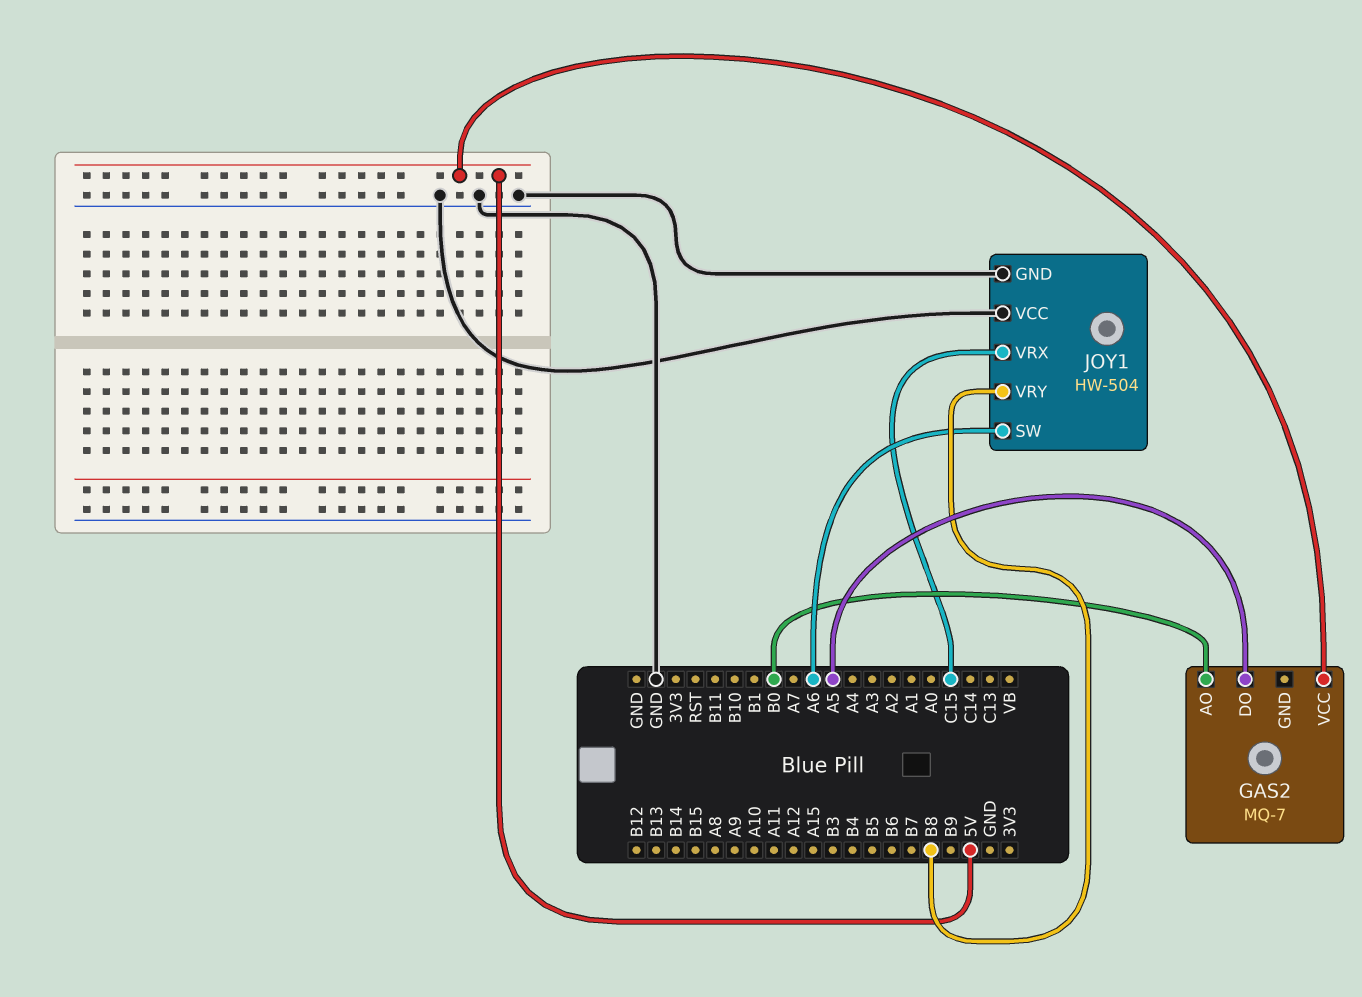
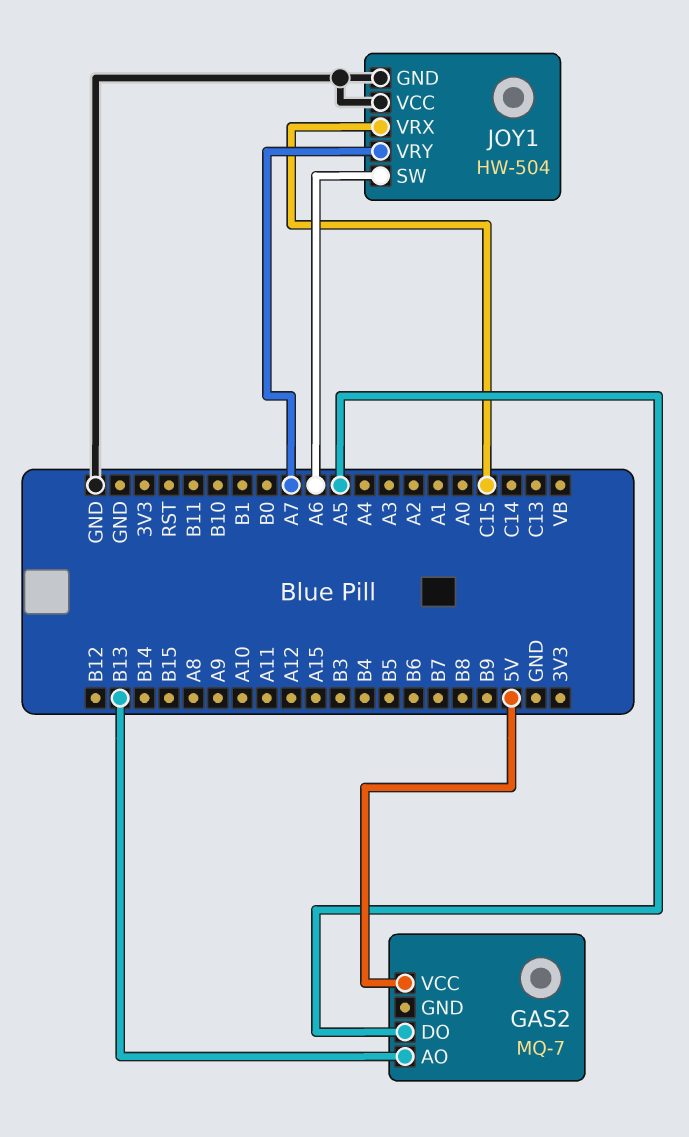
GAS2 pin AO: B0 -> B13
JOY1 pin VRY: B8 -> A7

